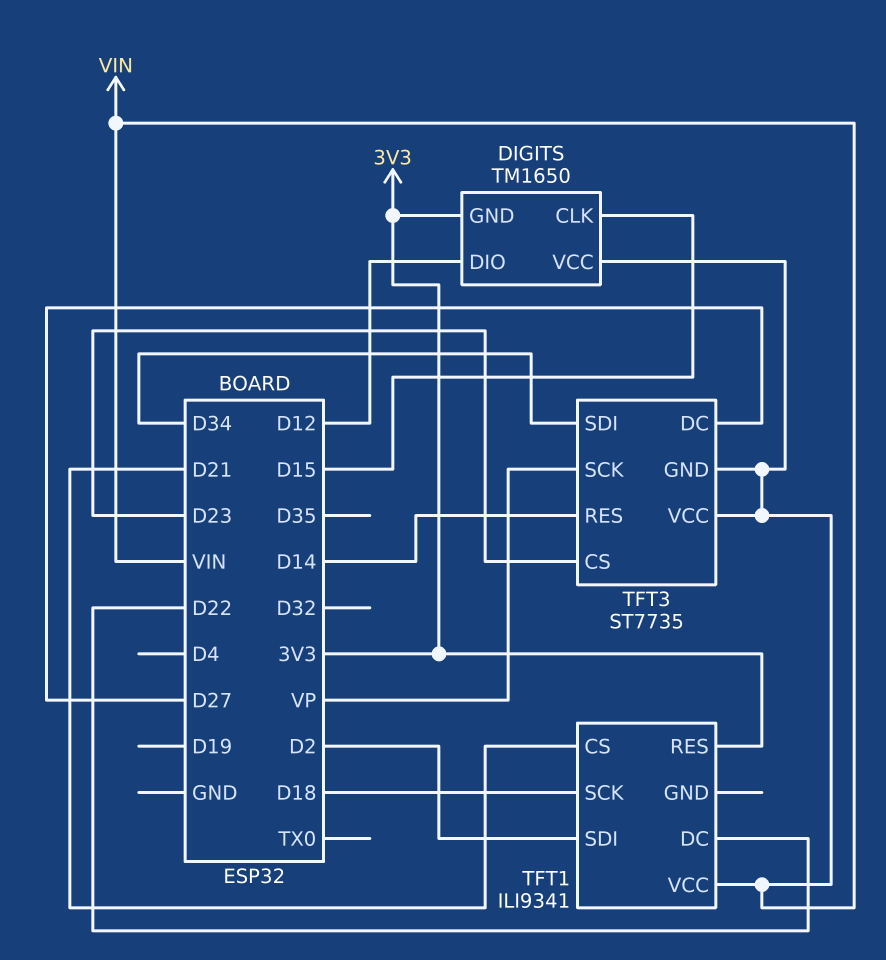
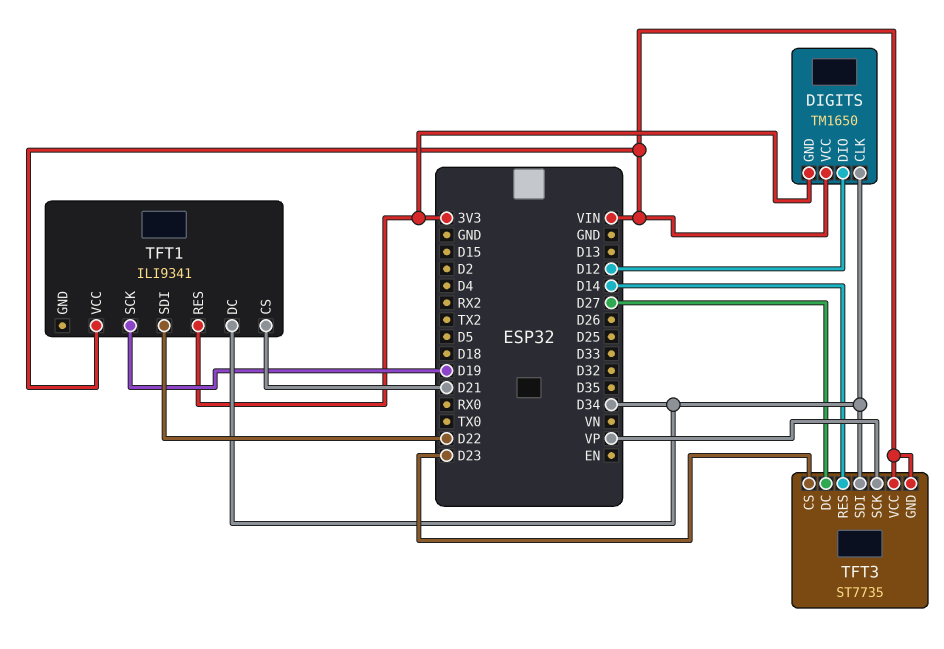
DIGITS pin CLK: D15 -> D34
TFT1 pin DC: D22 -> D34
TFT1 pin SCK: D18 -> D19
TFT1 pin SDI: D2 -> D22

